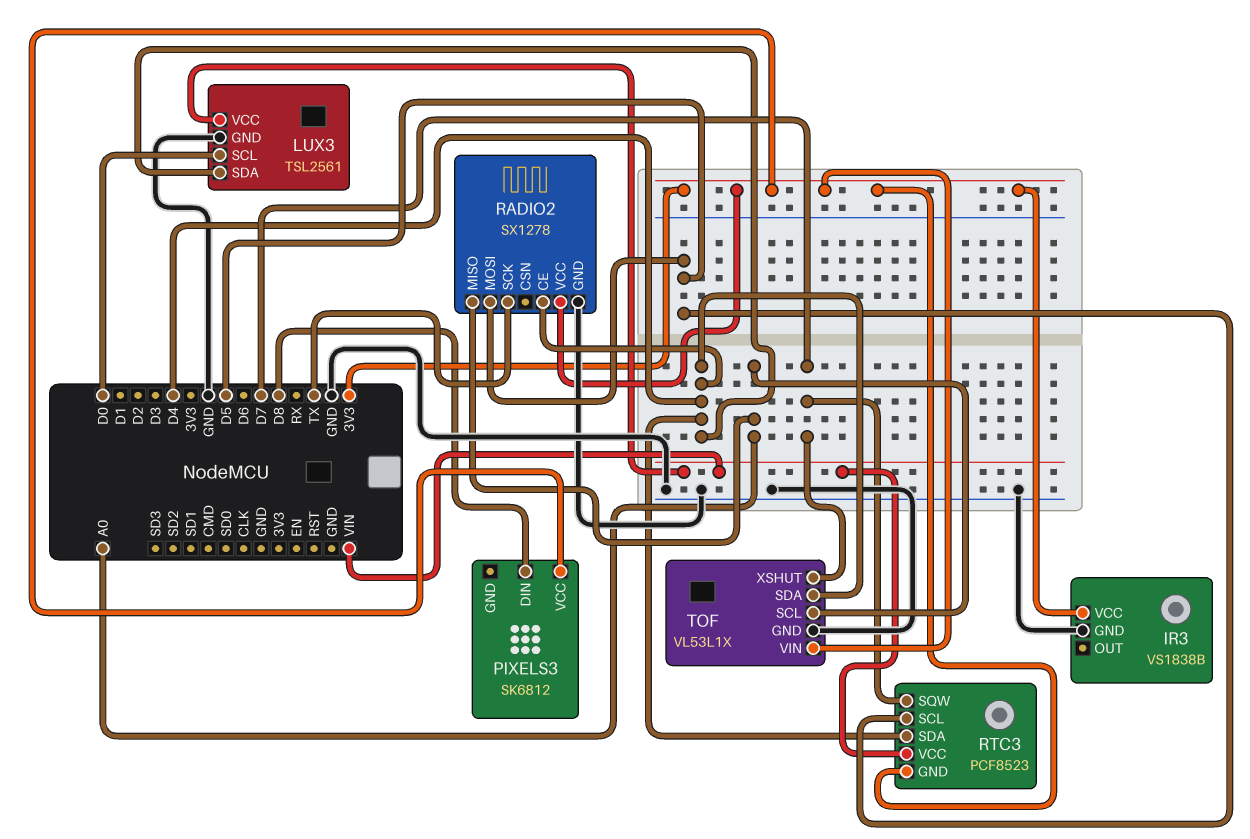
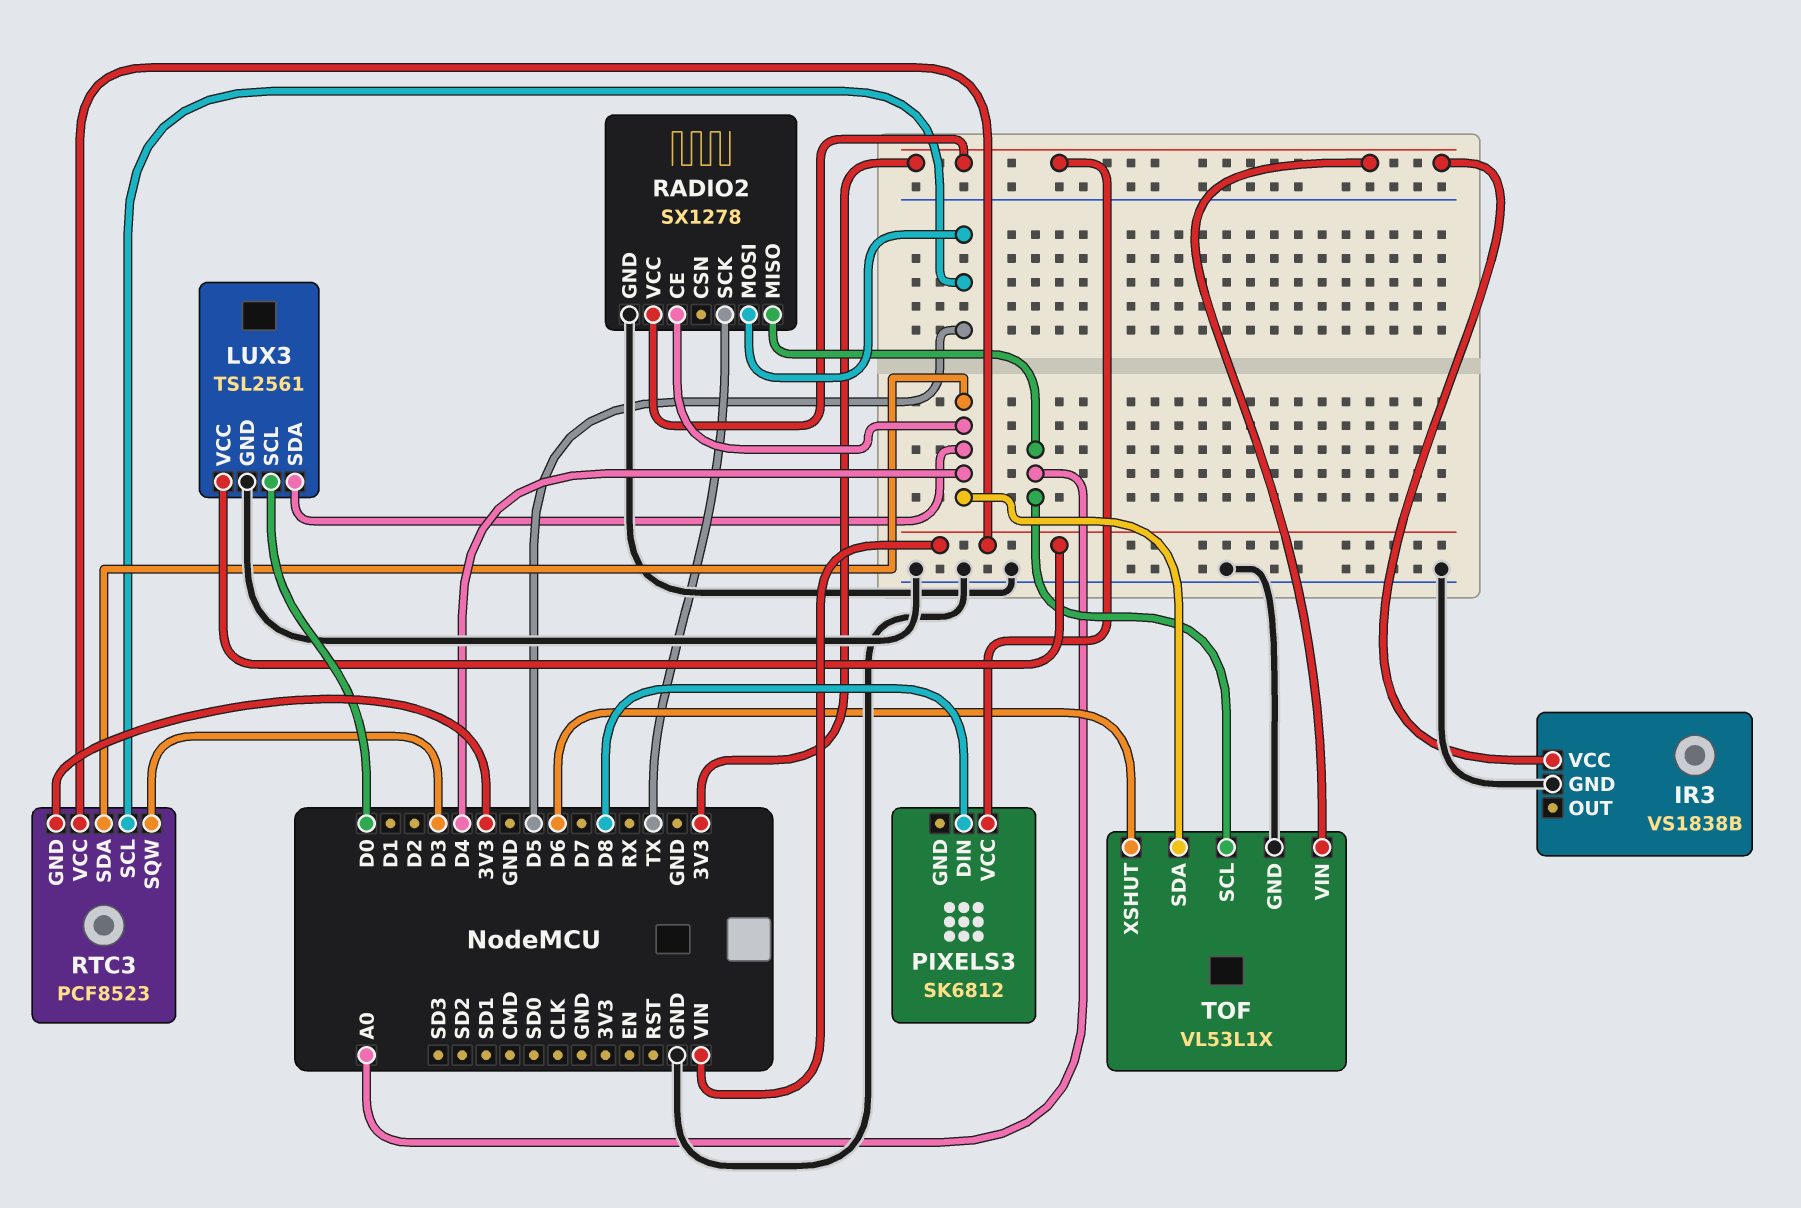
RTC3 pin SQW: D7 -> D3
TOF pin XSHUT: D7 -> D6

